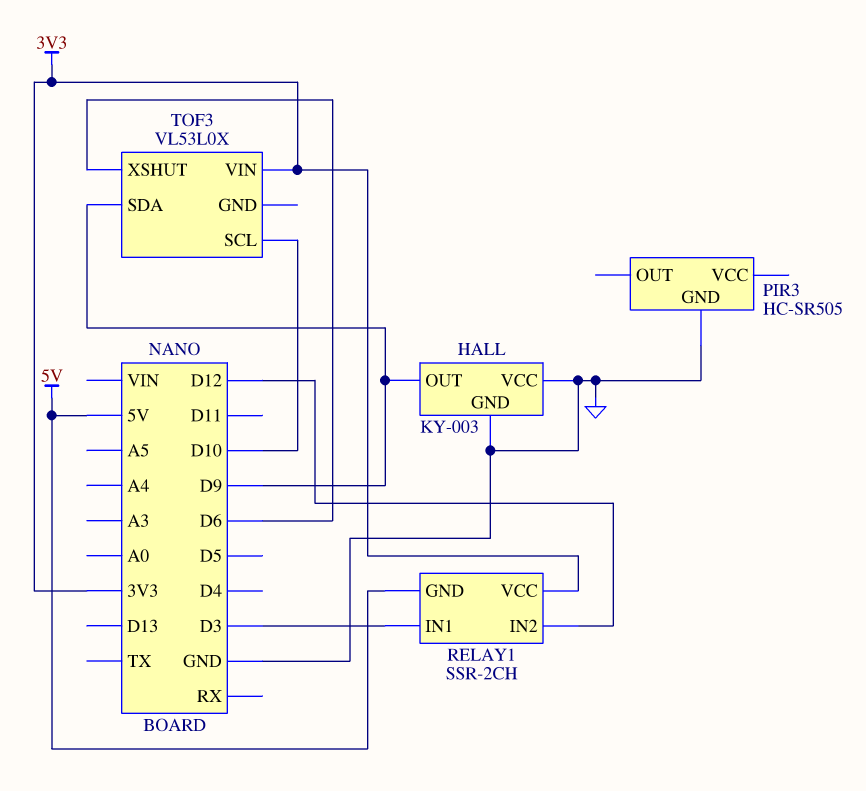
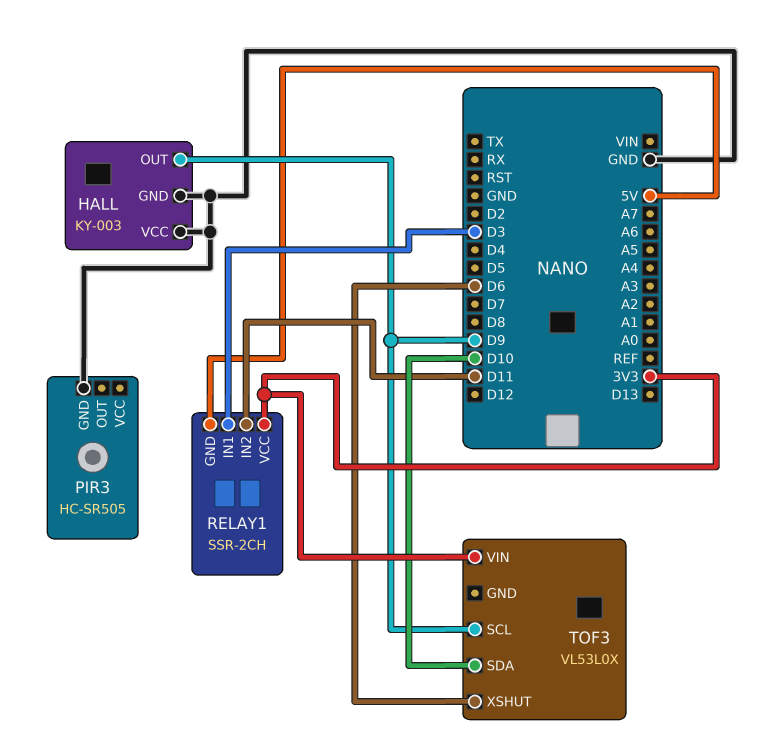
RELAY1 pin IN2: D12 -> D11
TOF3 pin SCL: D10 -> D9
TOF3 pin SDA: D9 -> D10

